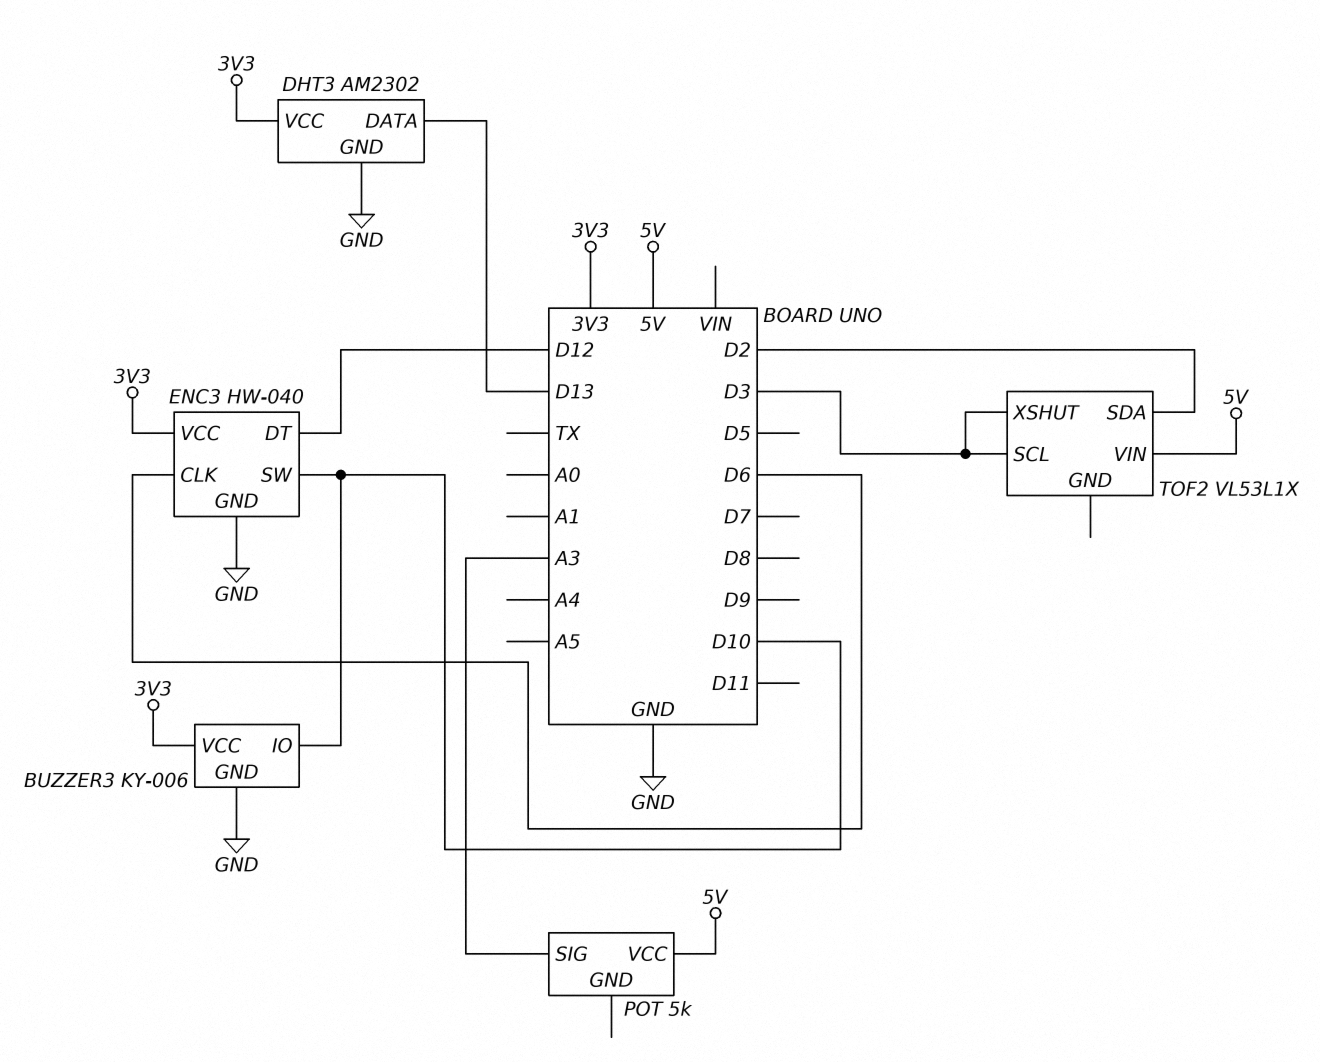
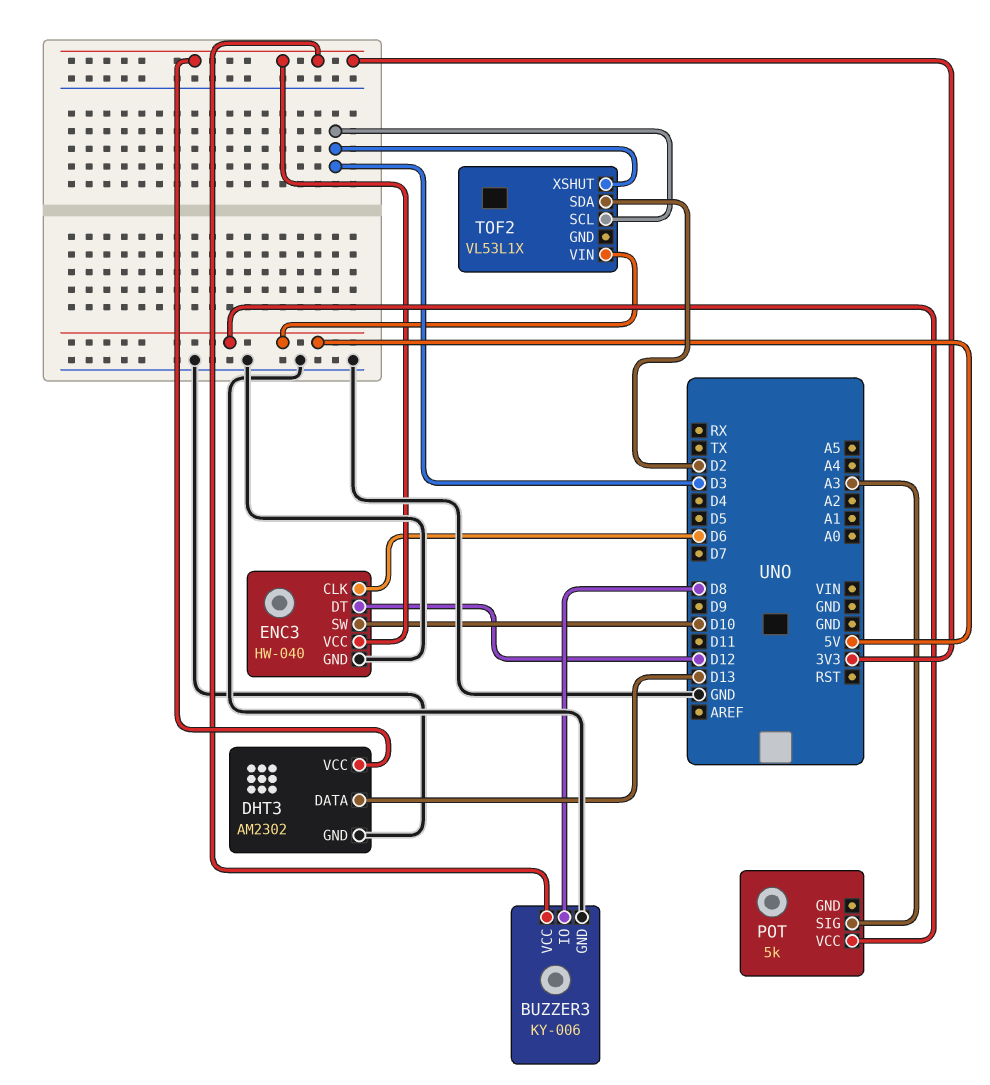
BUZZER3 pin IO: D10 -> D8

